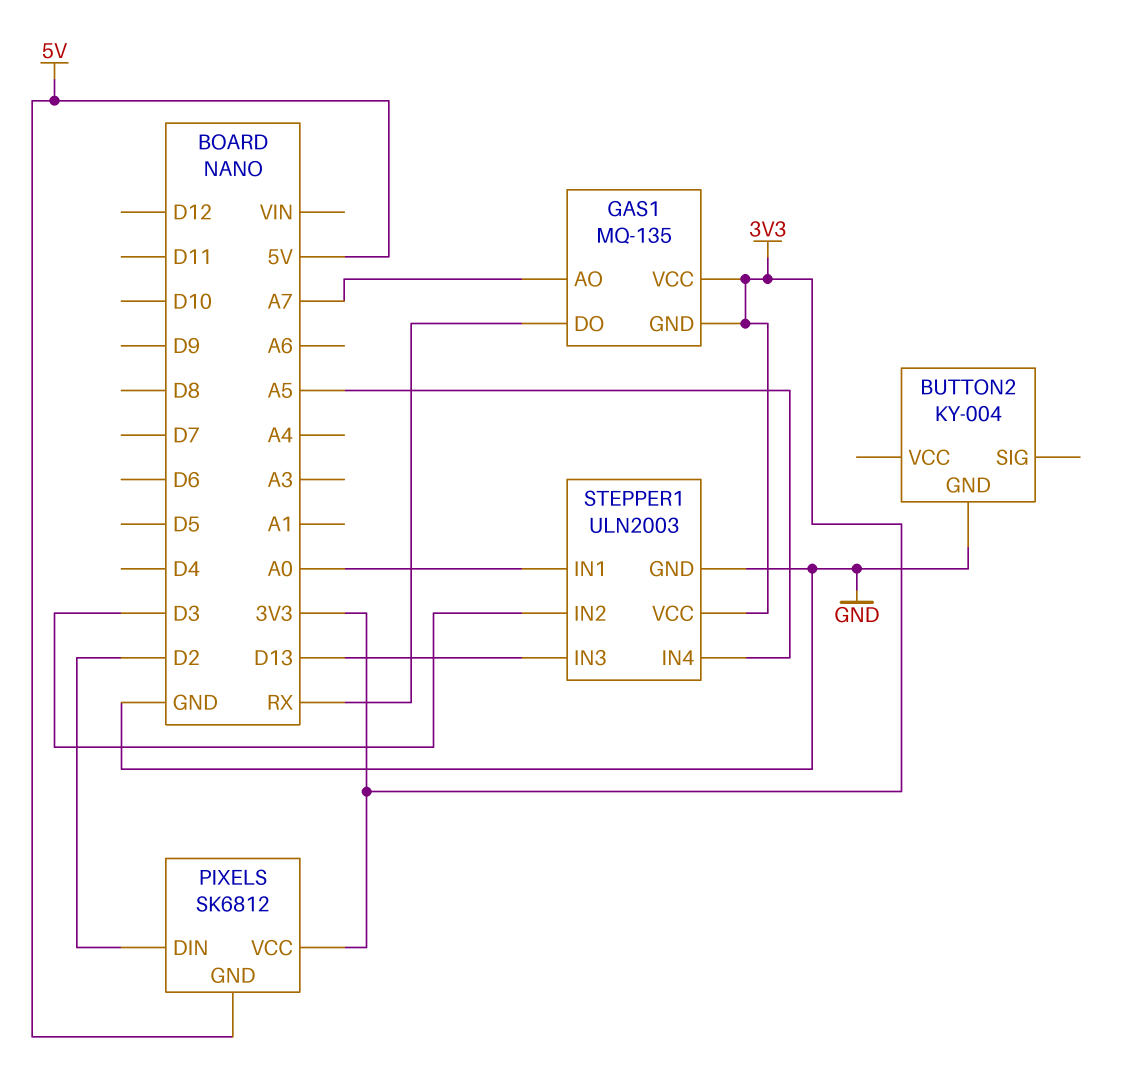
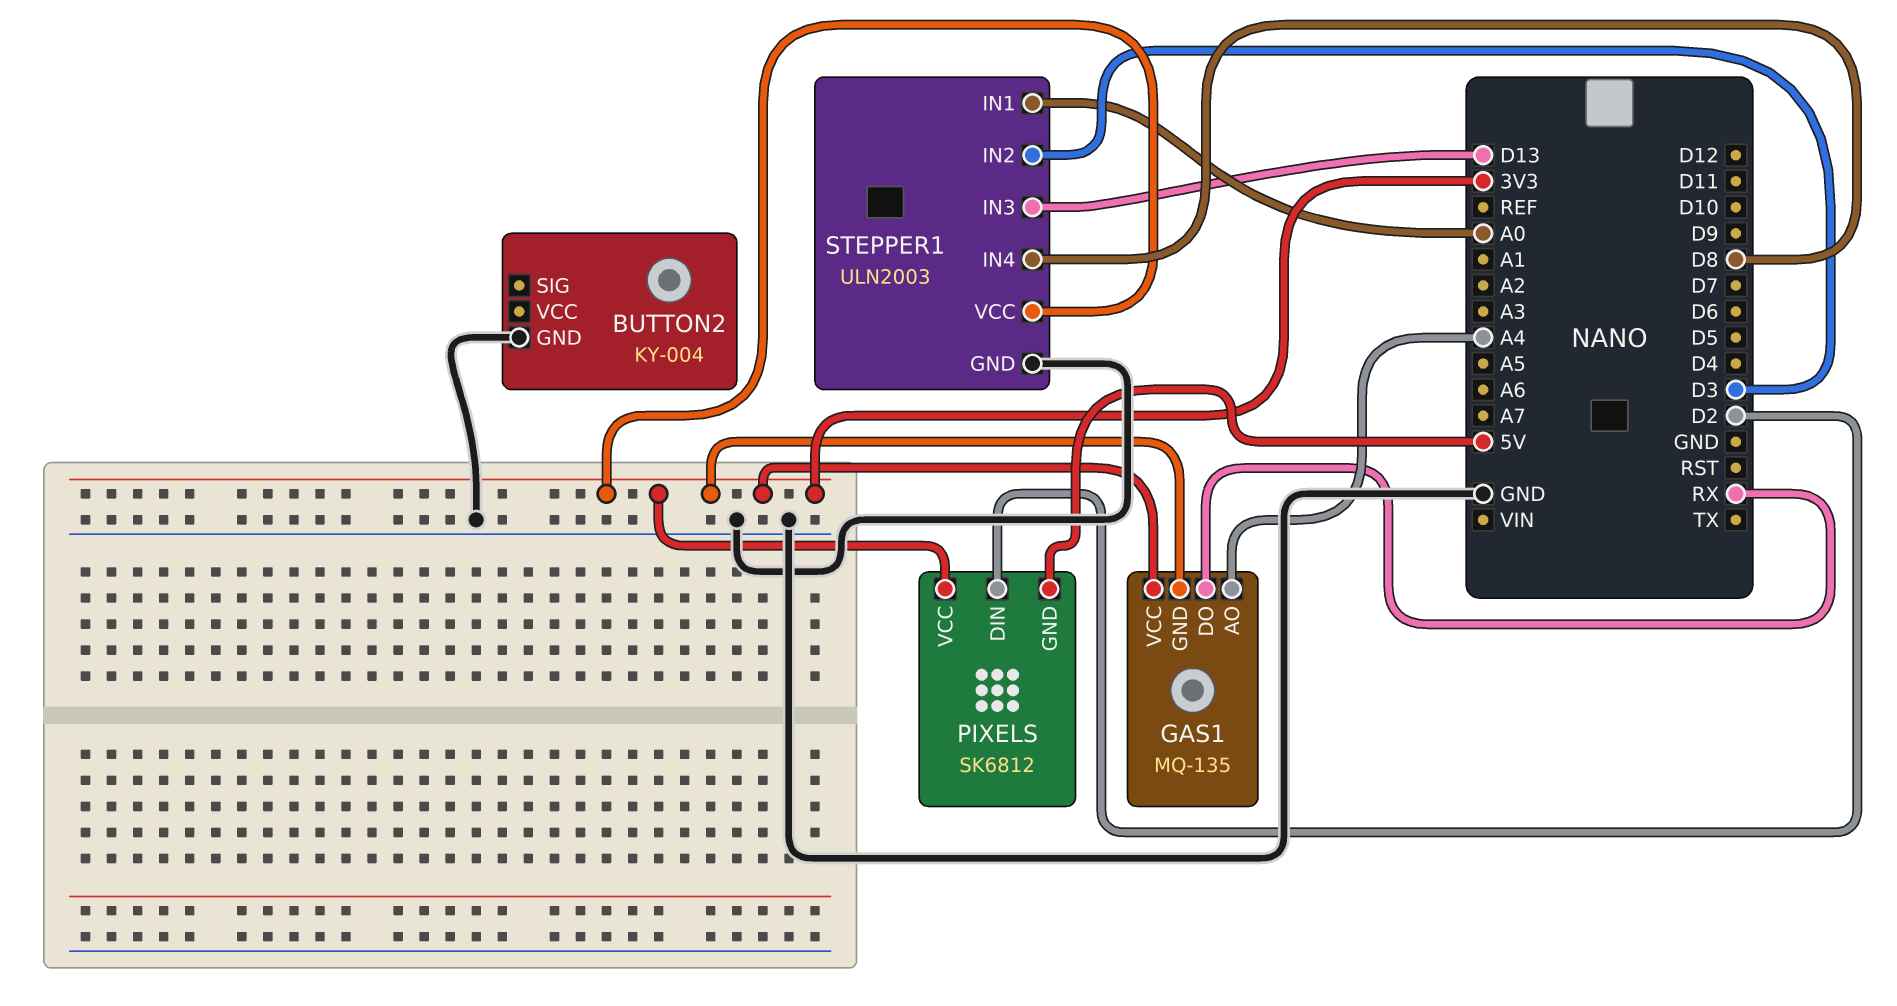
GAS1 pin AO: A7 -> A4
STEPPER1 pin IN4: A5 -> D8

